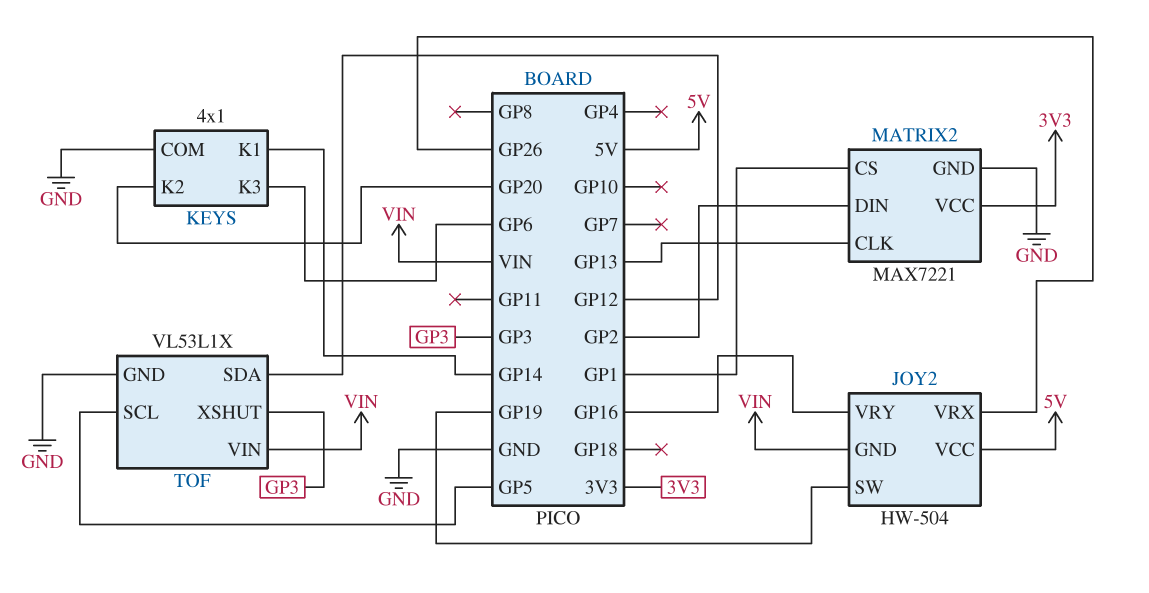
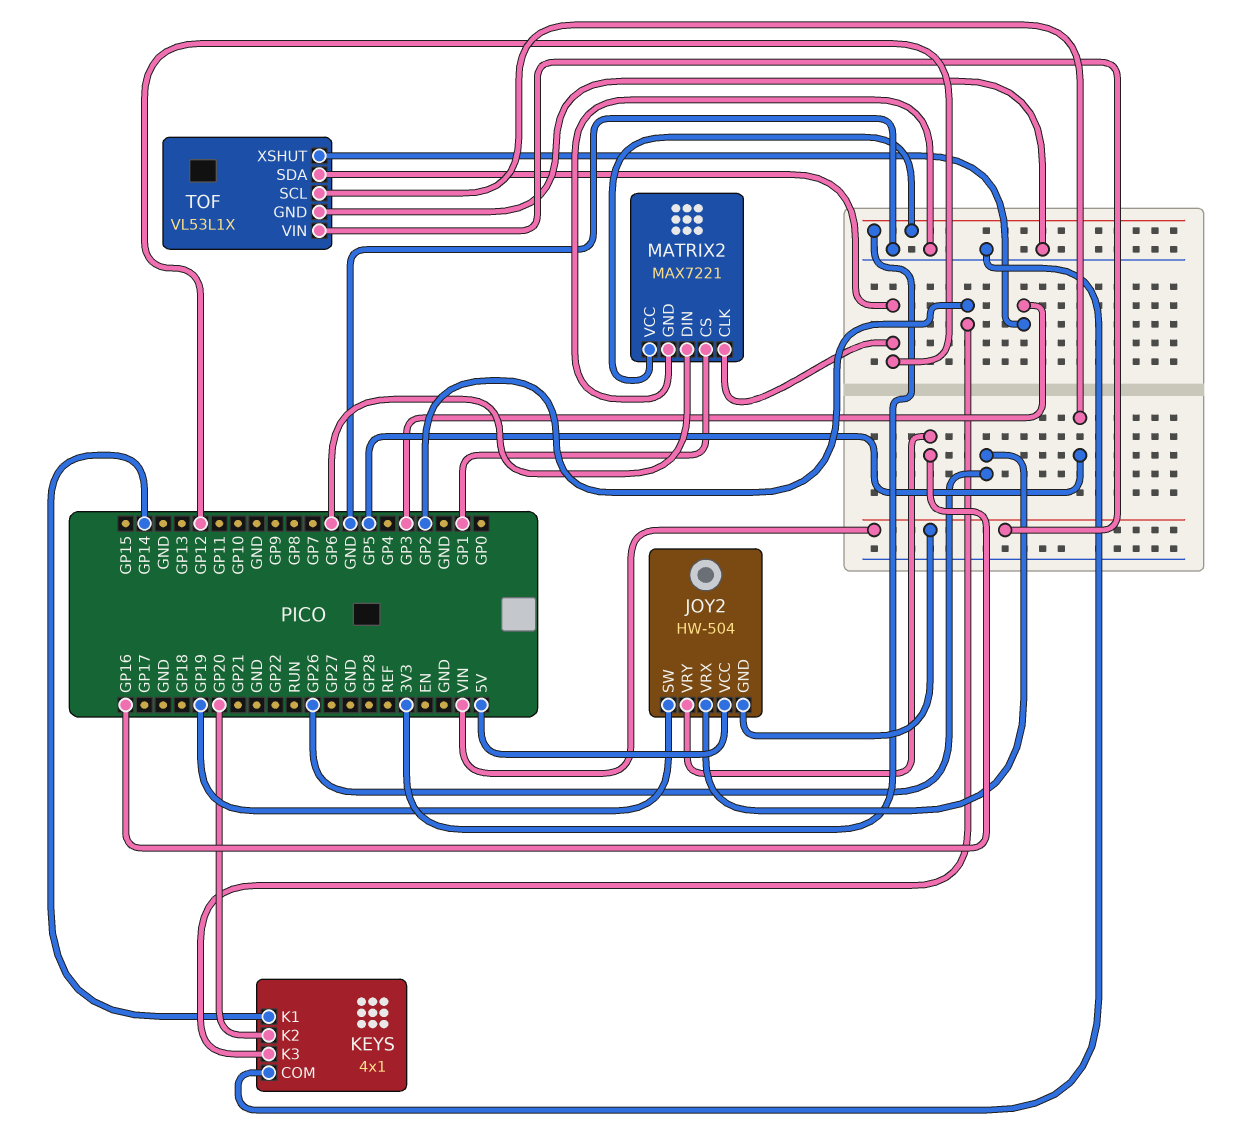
KEYS pin K3: GP6 -> GP2
MATRIX2 pin CLK: GP13 -> GP12
MATRIX2 pin DIN: GP2 -> GP6

